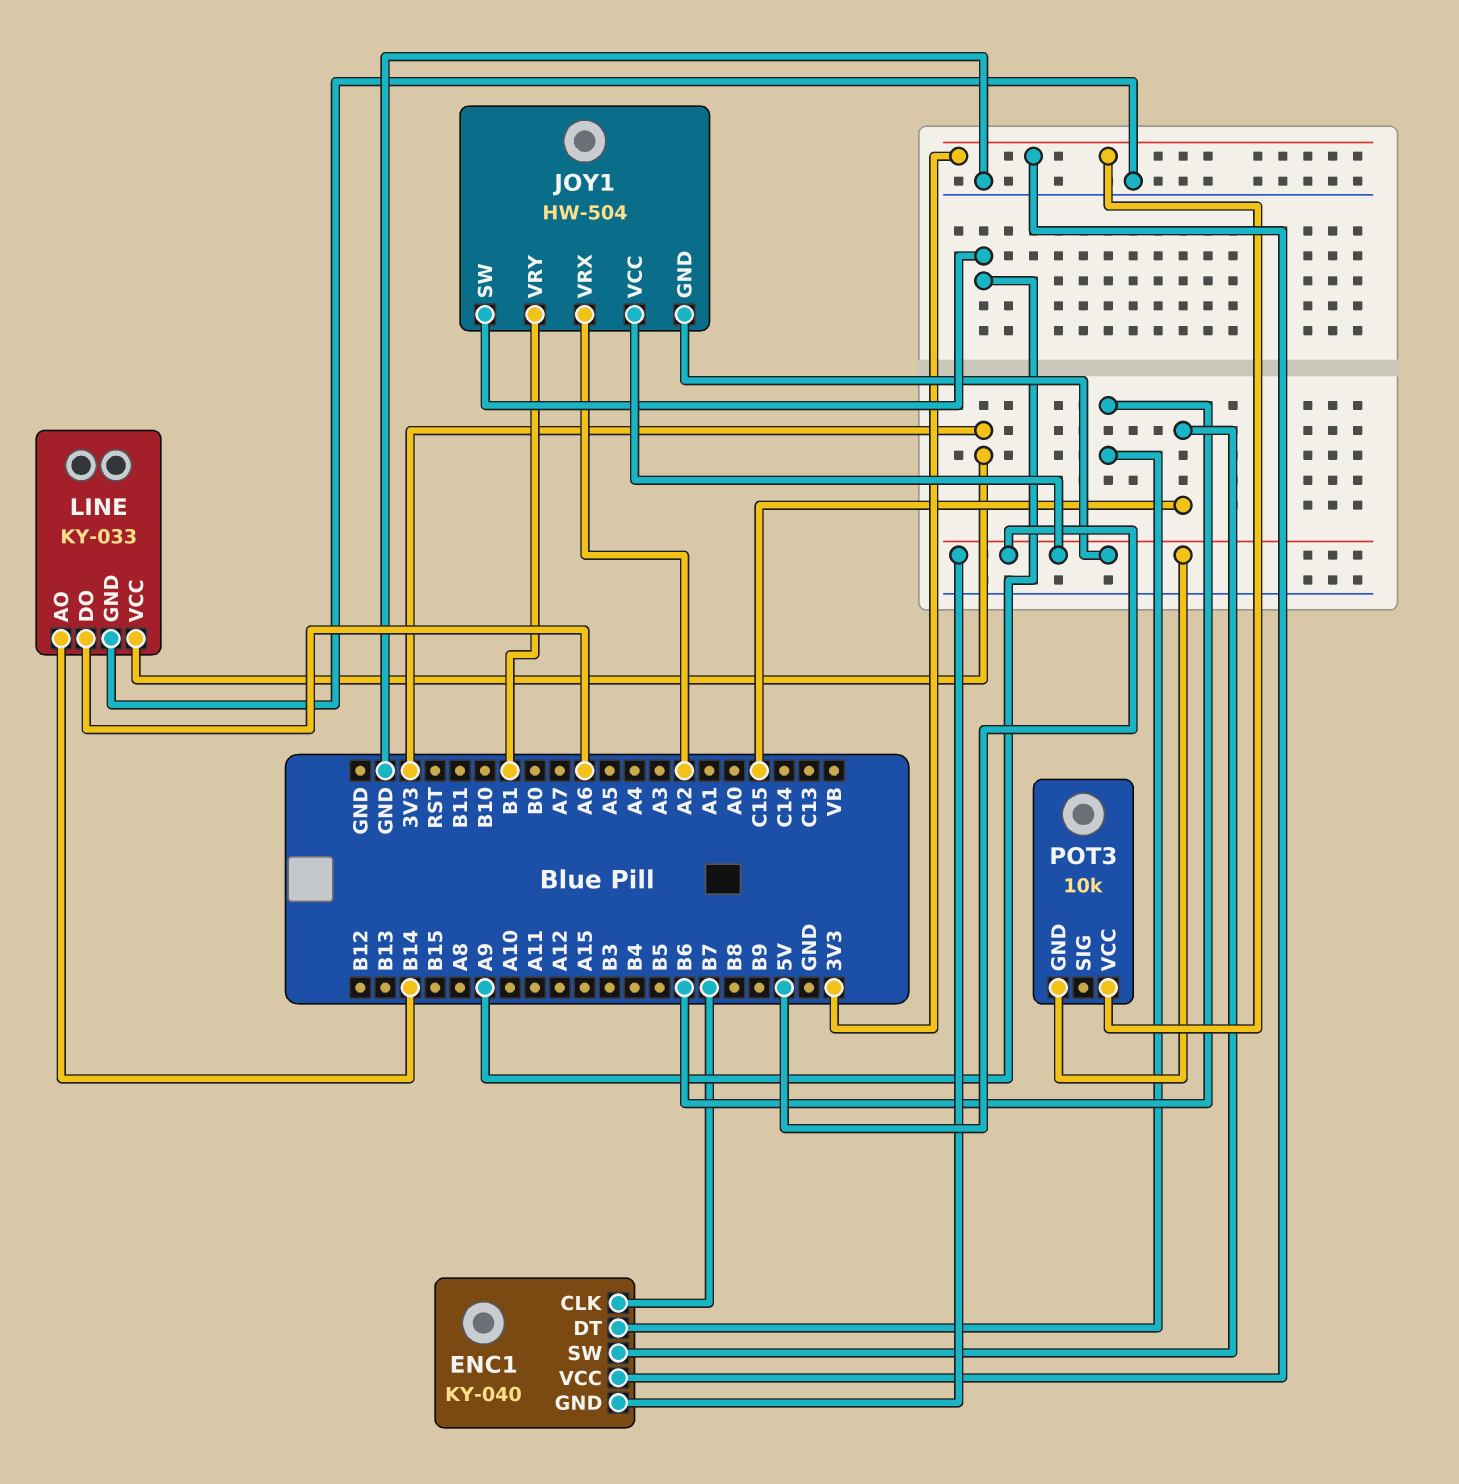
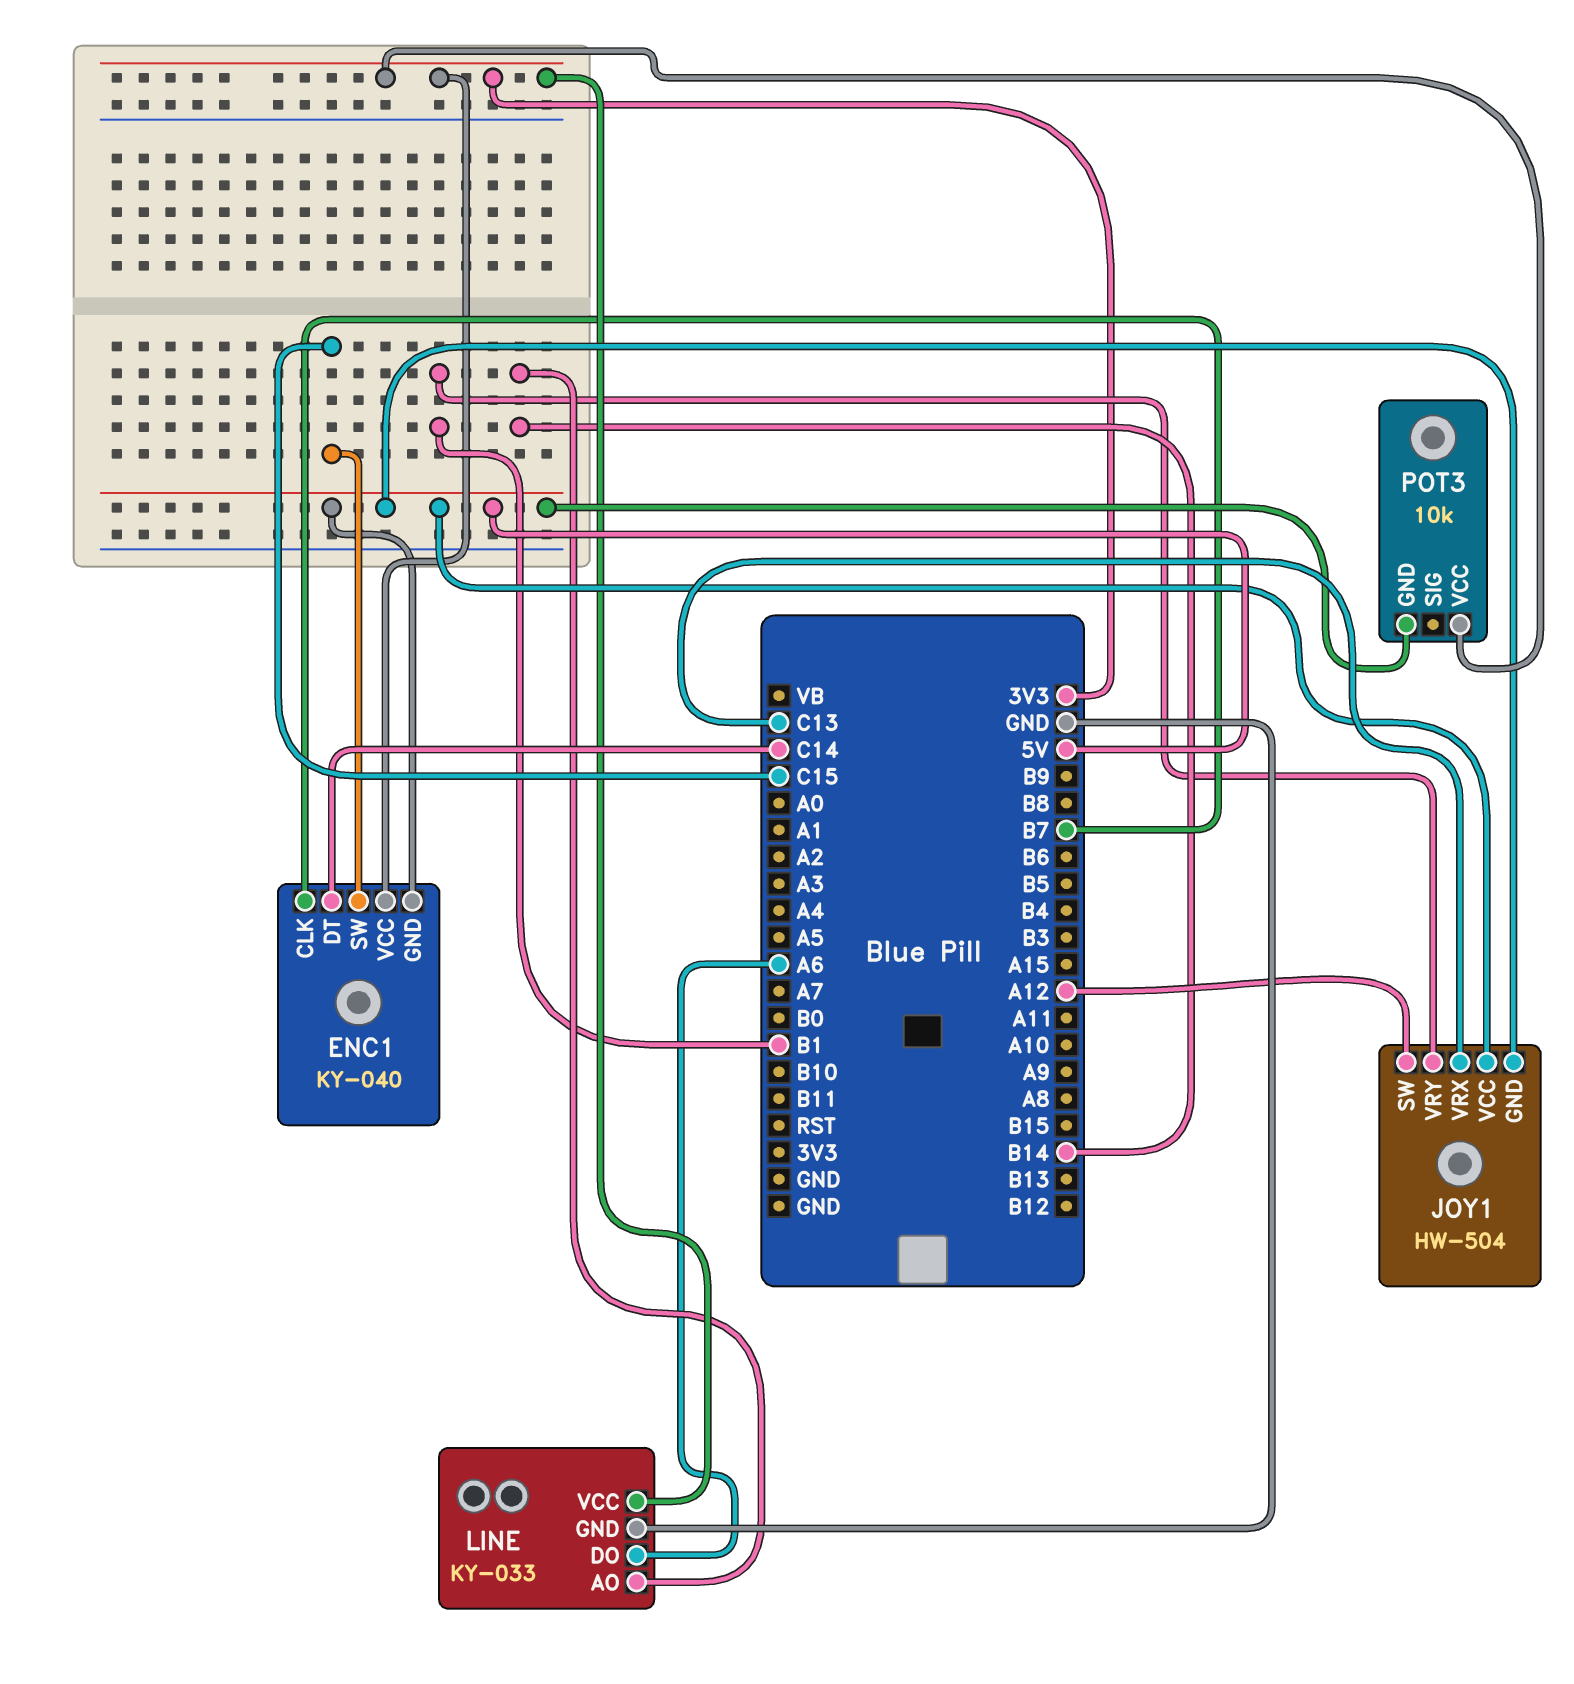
ENC1 pin DT: B6 -> C14
JOY1 pin SW: A9 -> A12
JOY1 pin VRX: A2 -> C13

